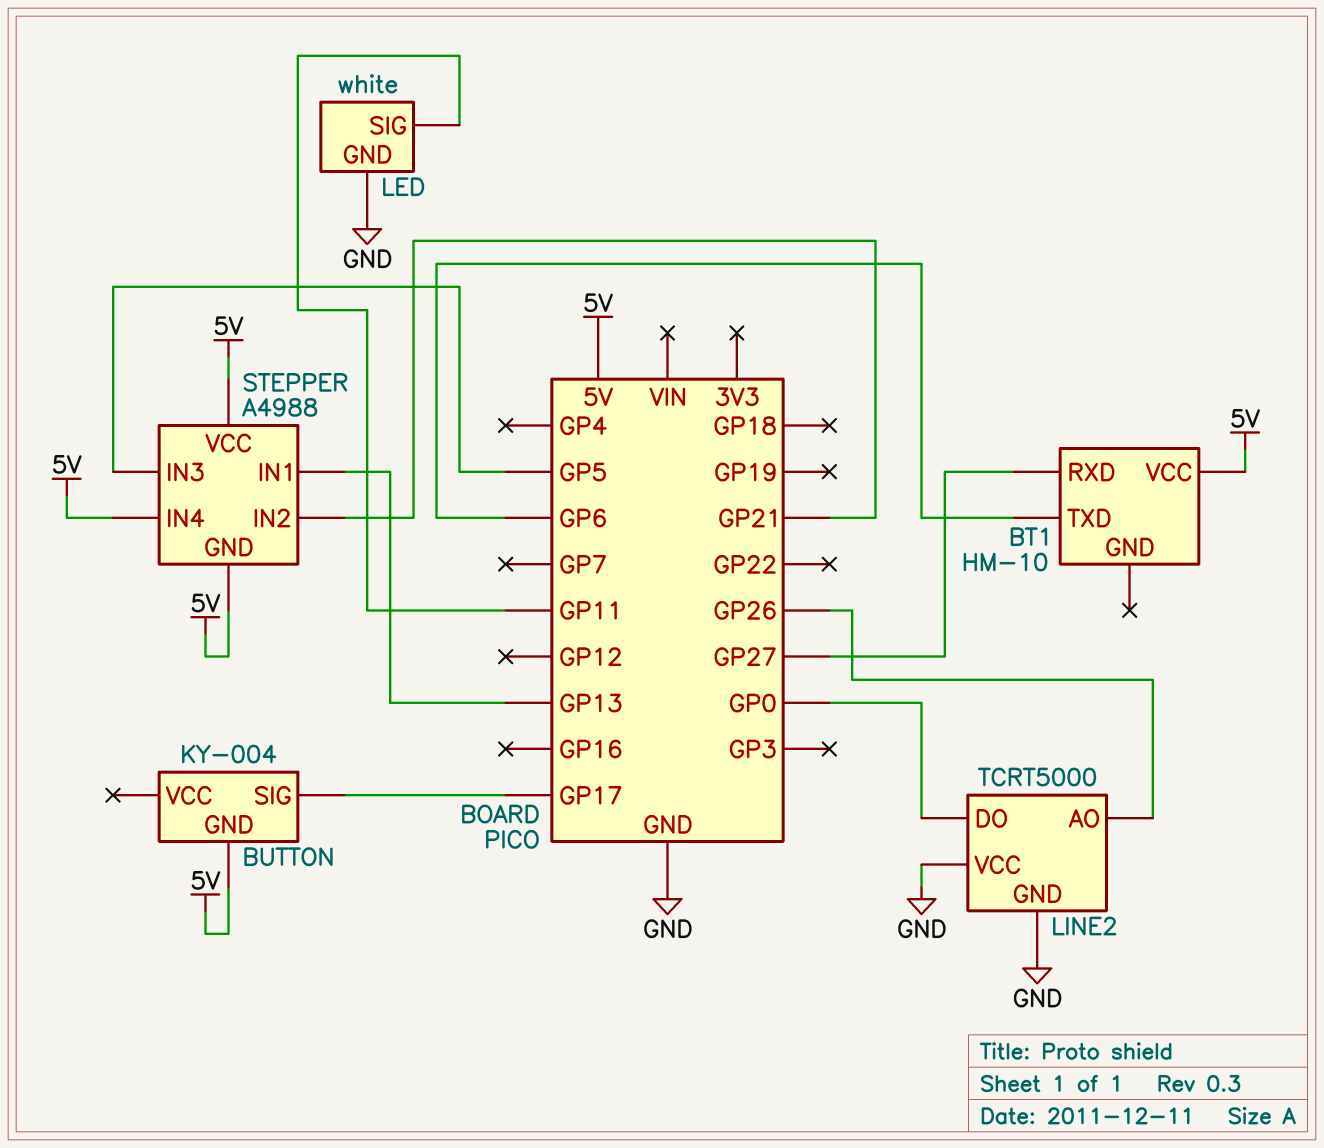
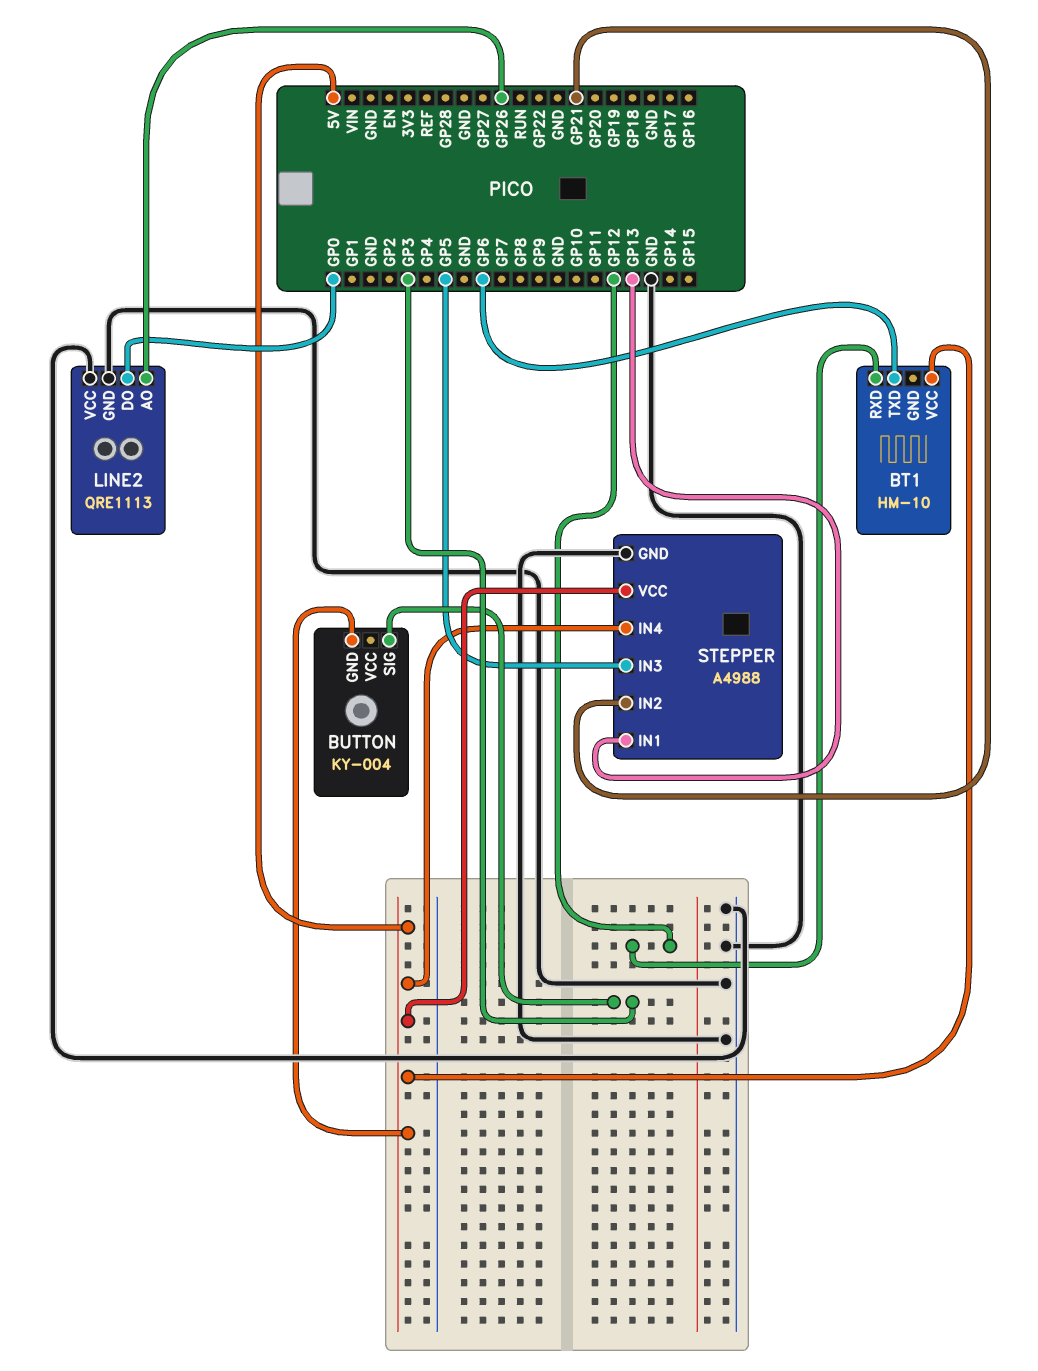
BT1 pin RXD: GP27 -> GP12
BUTTON pin SIG: GP17 -> GP3
LED: white -> none
LED pin GND: GND -> none
LED pin SIG: GP11 -> none
LINE2: TCRT5000 -> QRE1113
STEPPER pin GND: 5V -> GND

